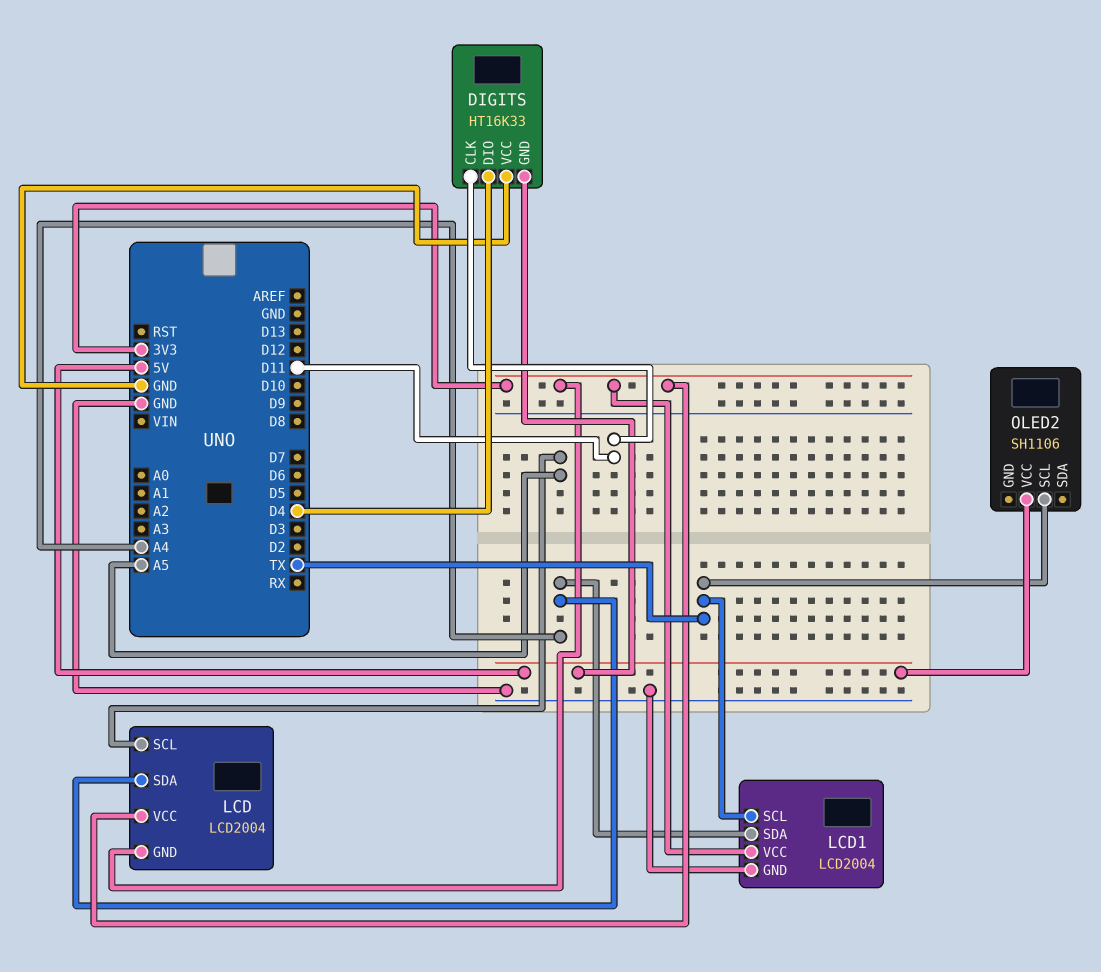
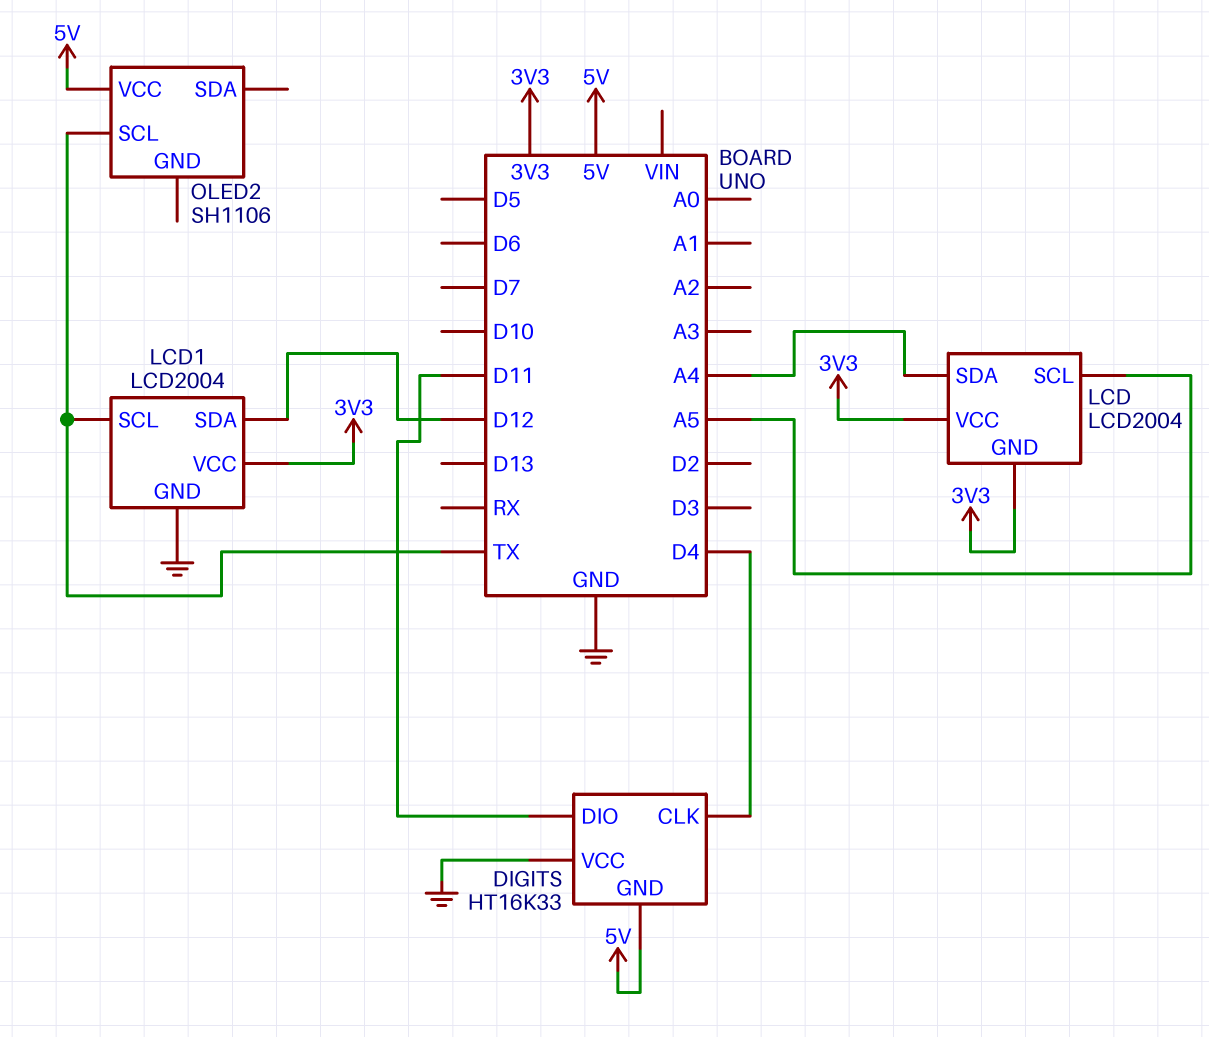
DIGITS pin CLK: D11 -> D4
DIGITS pin DIO: D4 -> D11
LCD1 pin SDA: A4 -> D12

